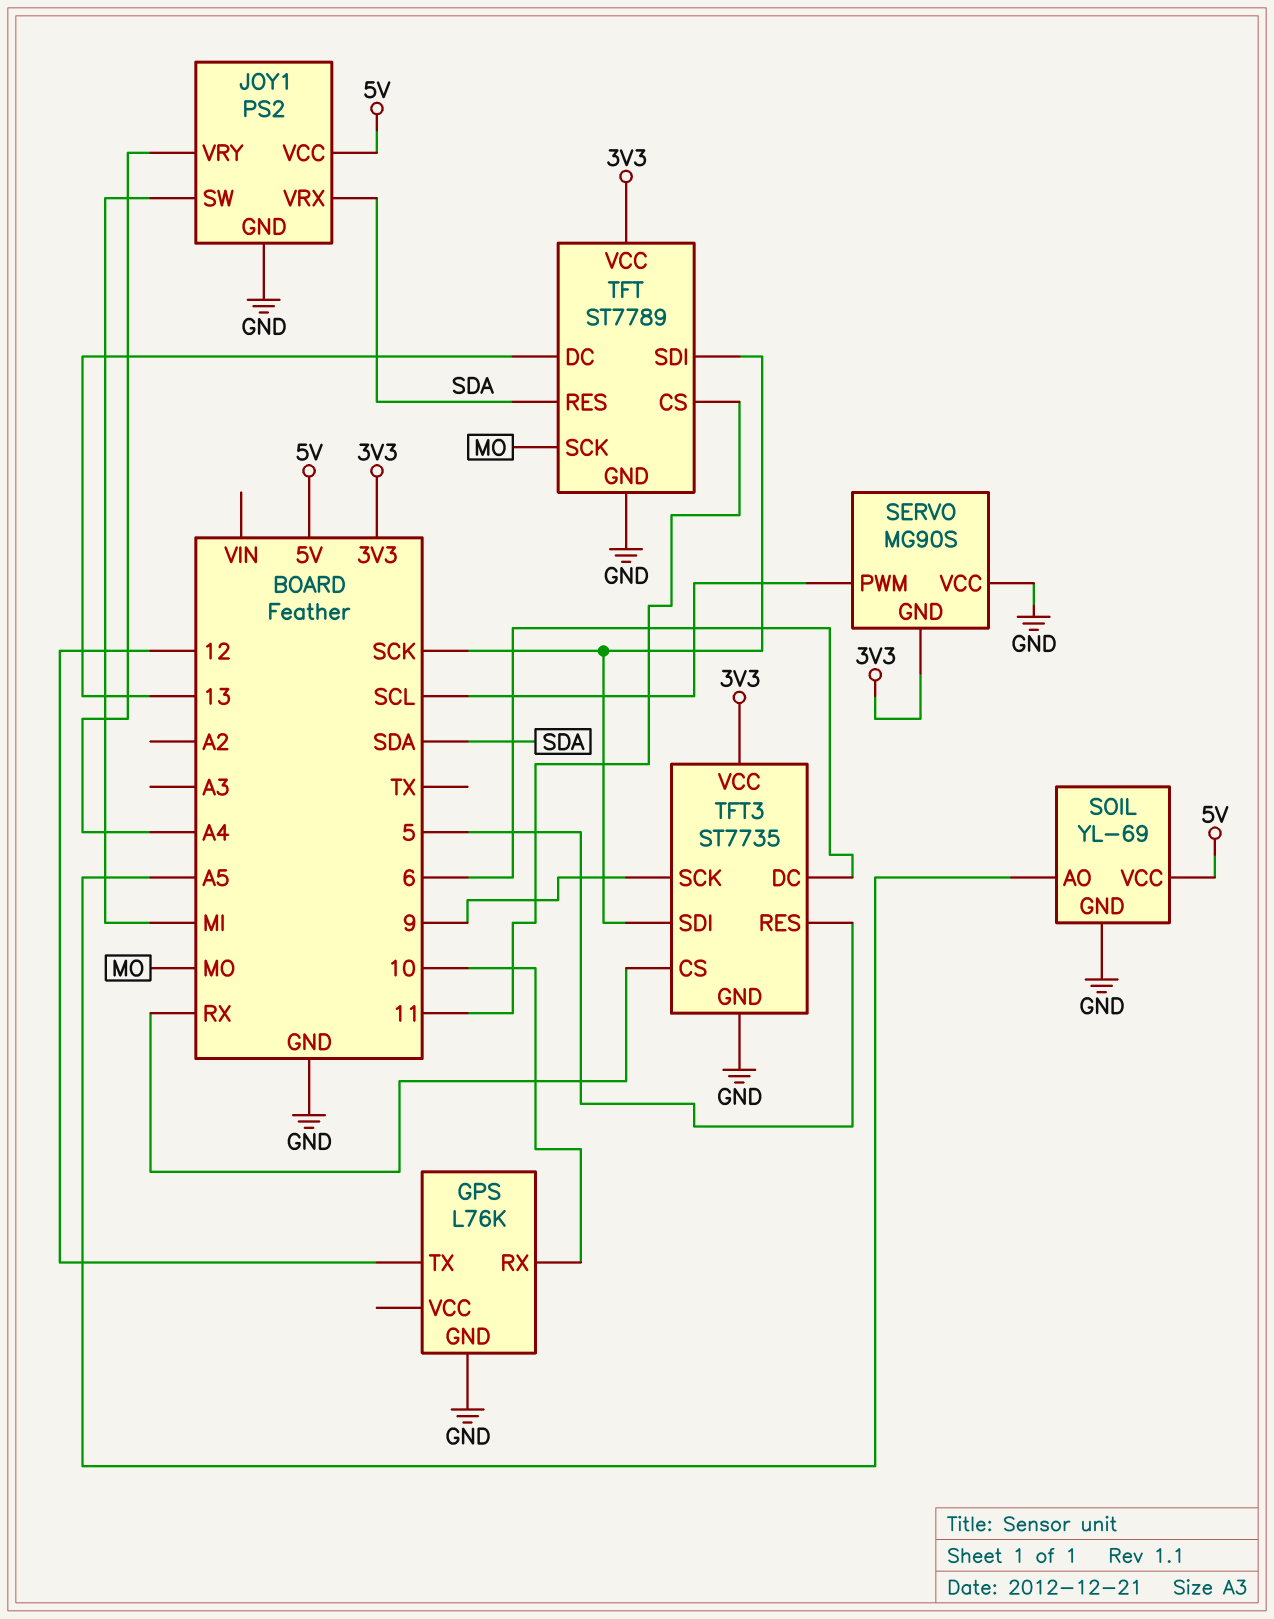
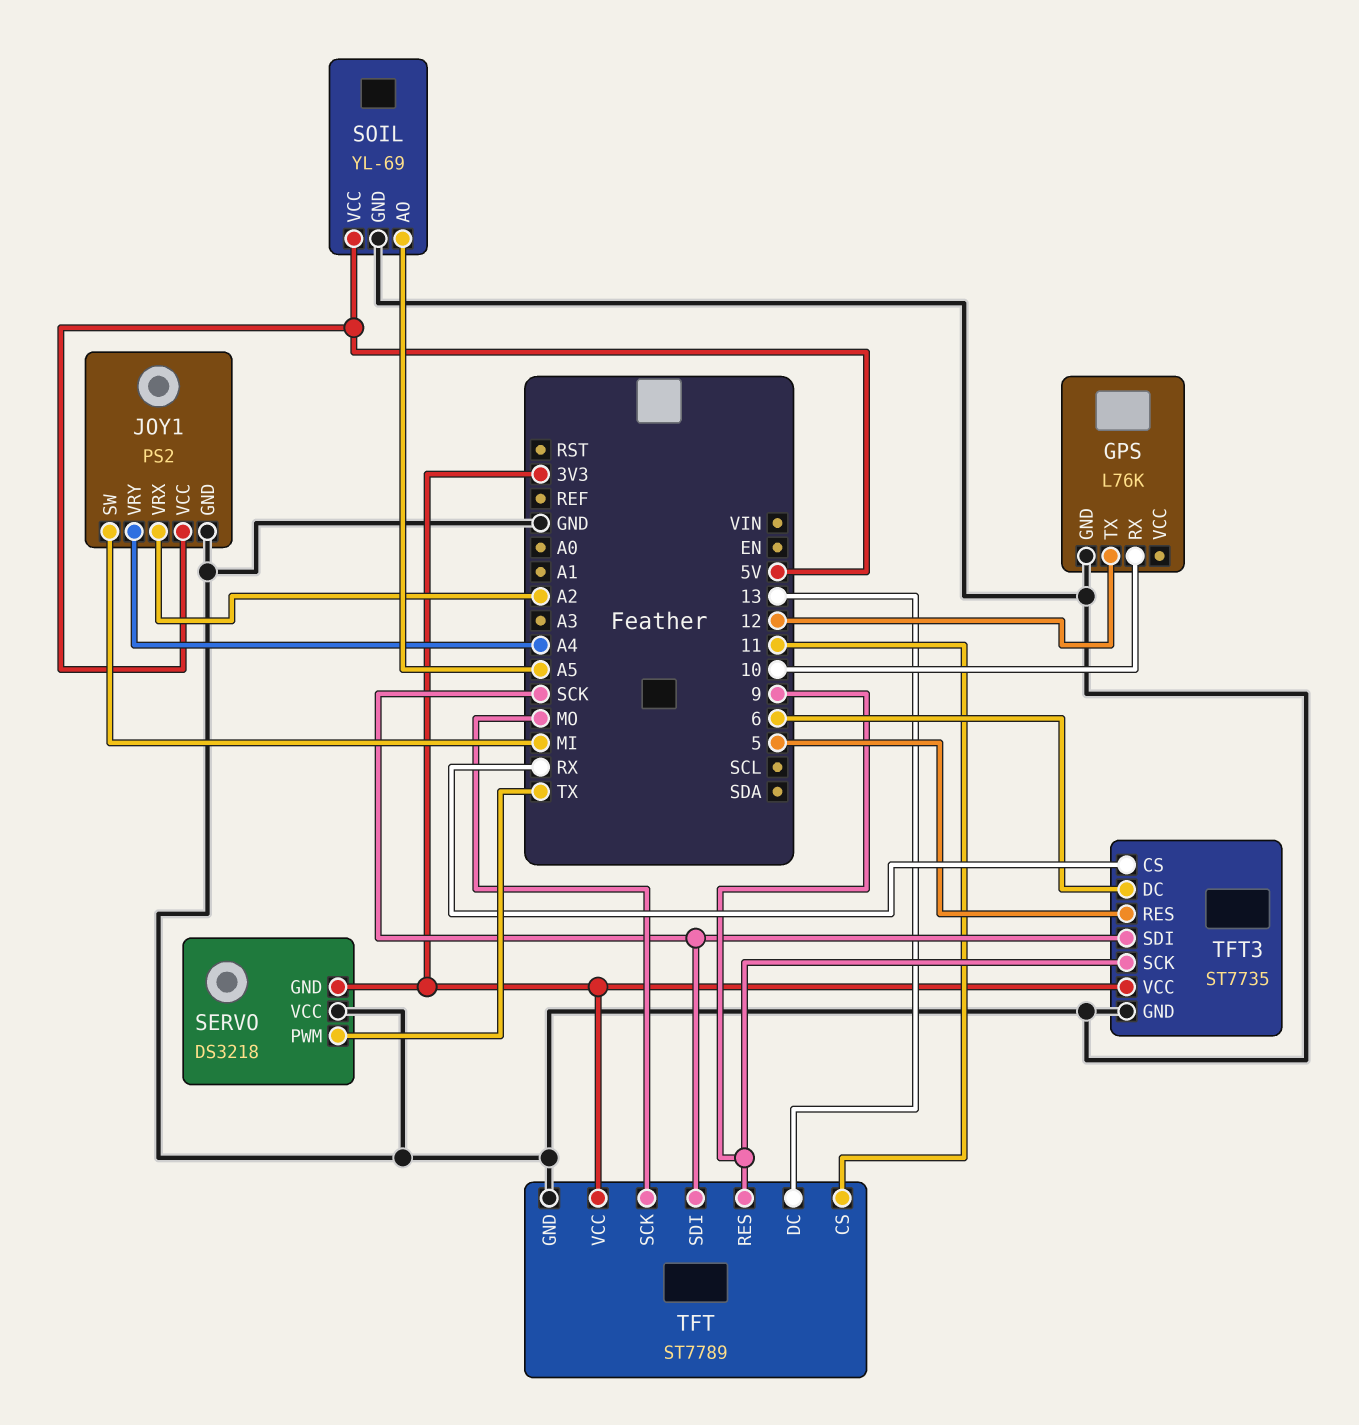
JOY1 pin VRX: SDA -> A2
SERVO: MG90S -> DS3218
SERVO pin PWM: SCL -> TX
TFT pin RES: SDA -> 9

